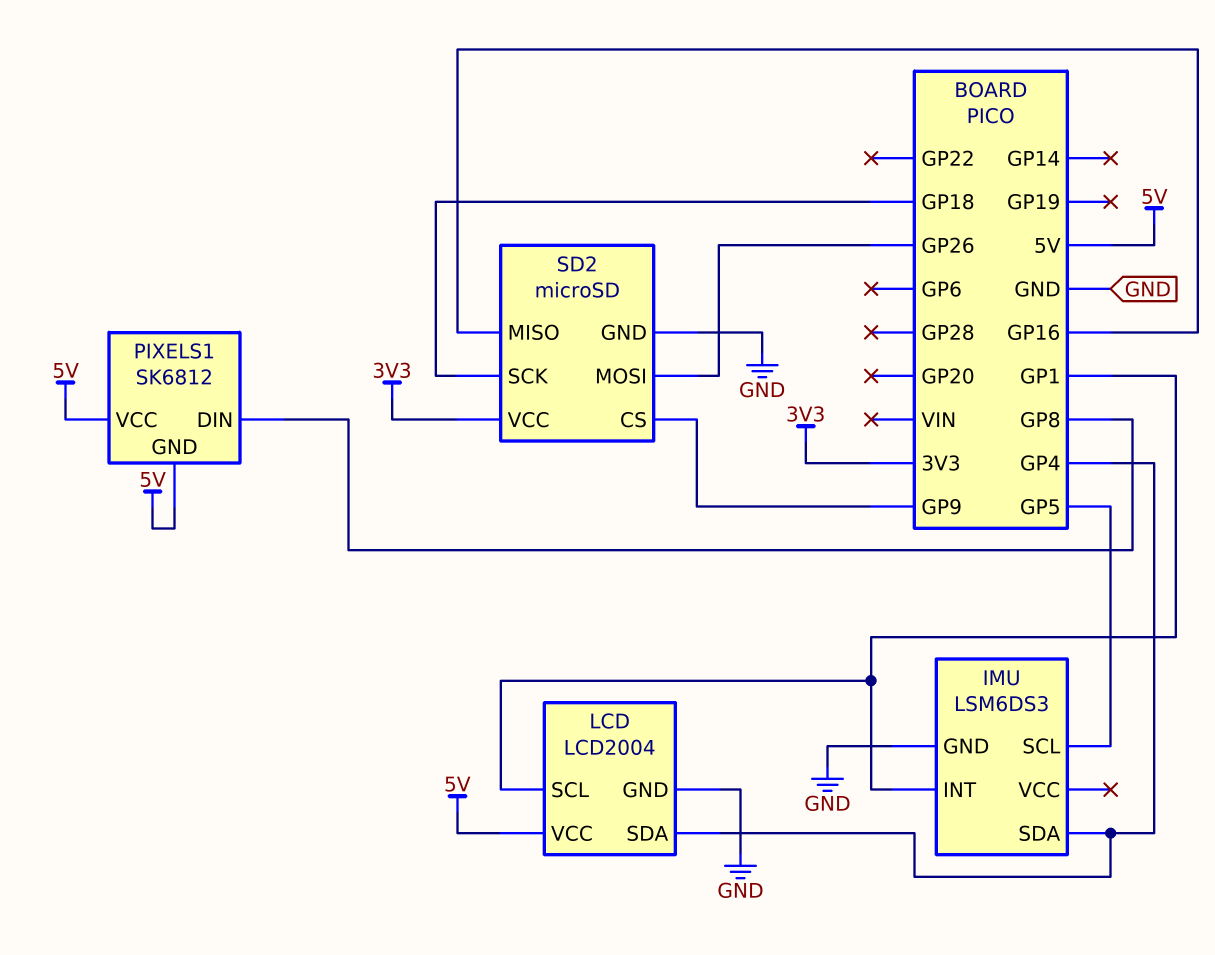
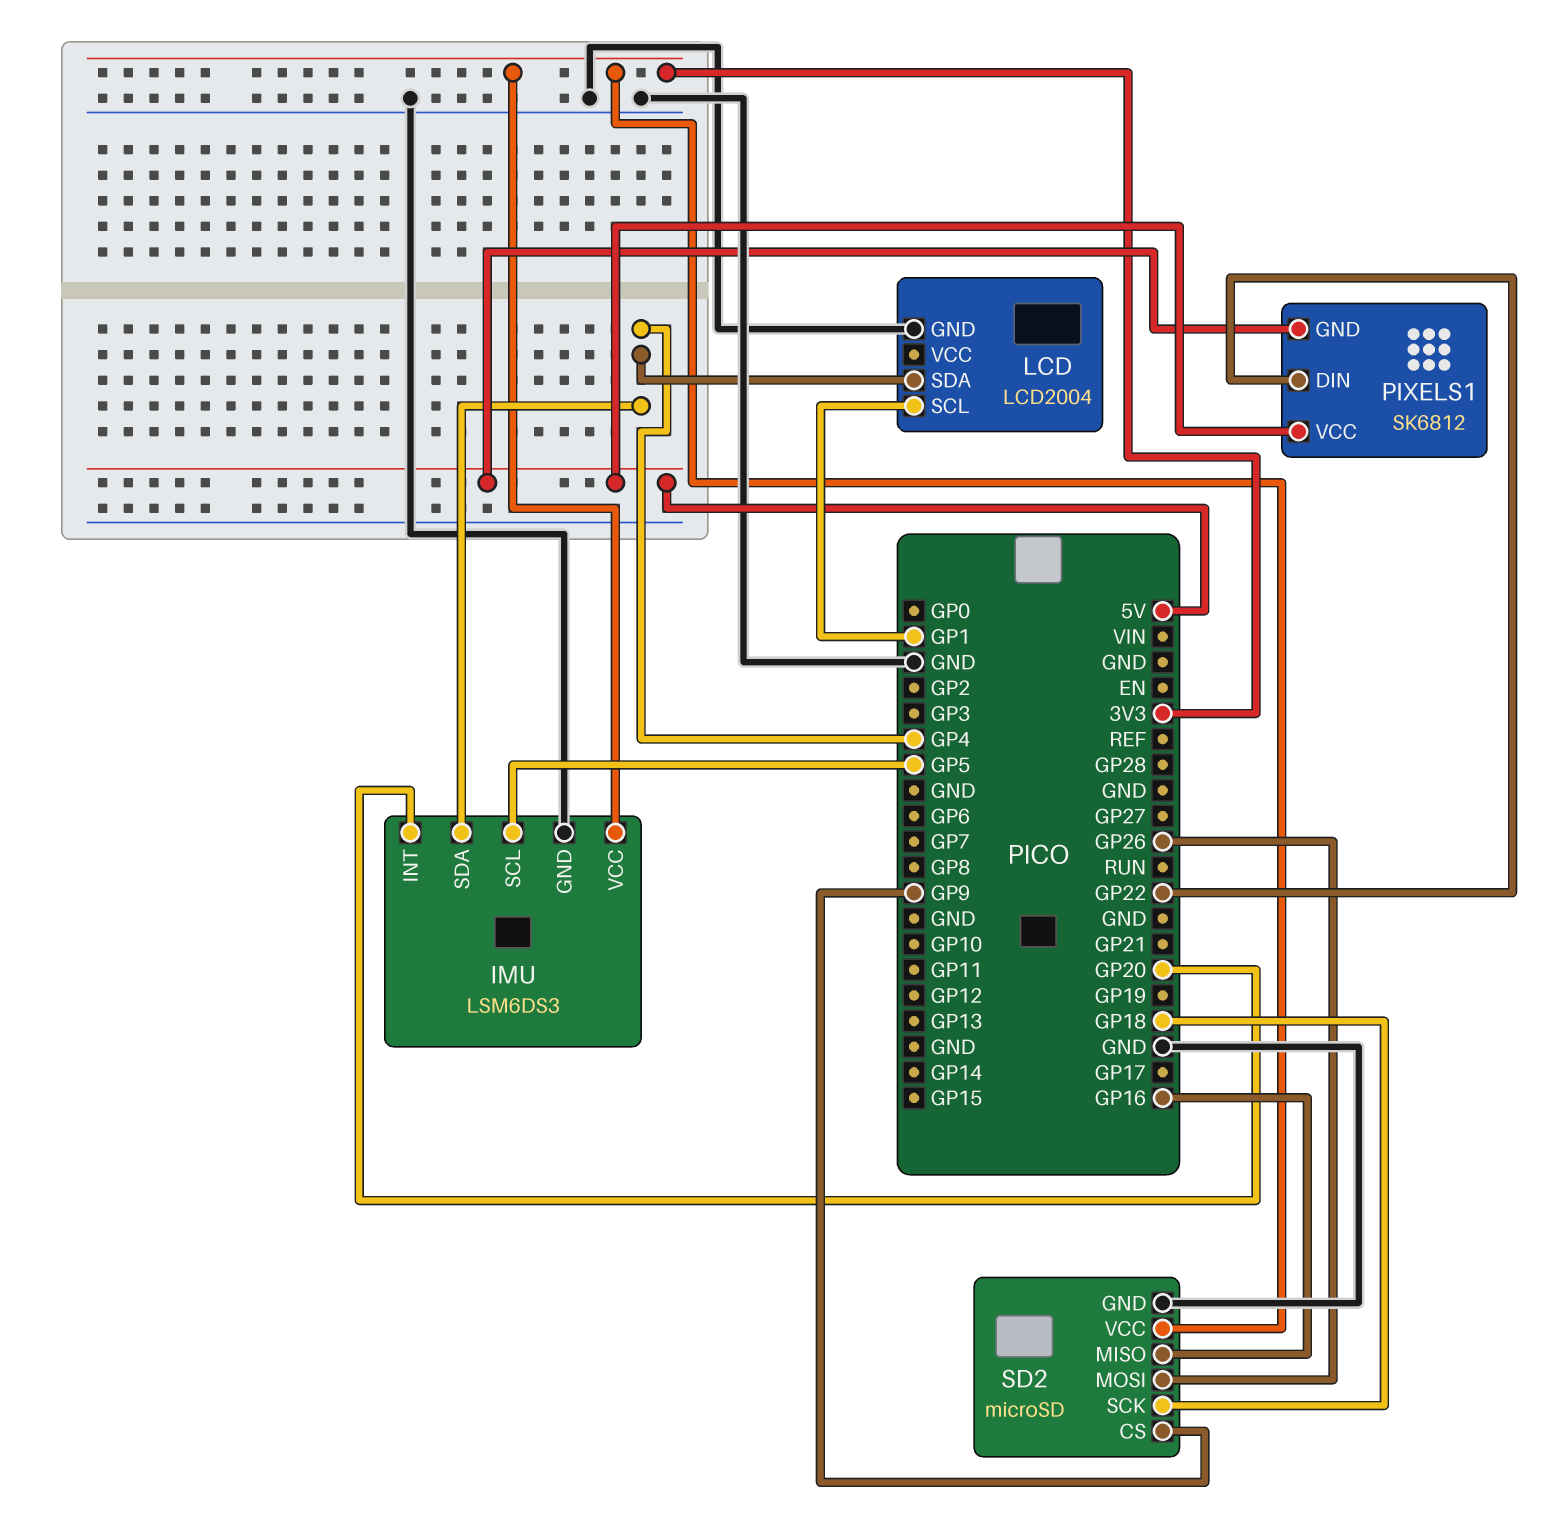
IMU pin INT: GP1 -> GP20
IMU pin VCC: none -> 3V3
LCD pin VCC: 5V -> none
PIXELS1 pin DIN: GP8 -> GP22

